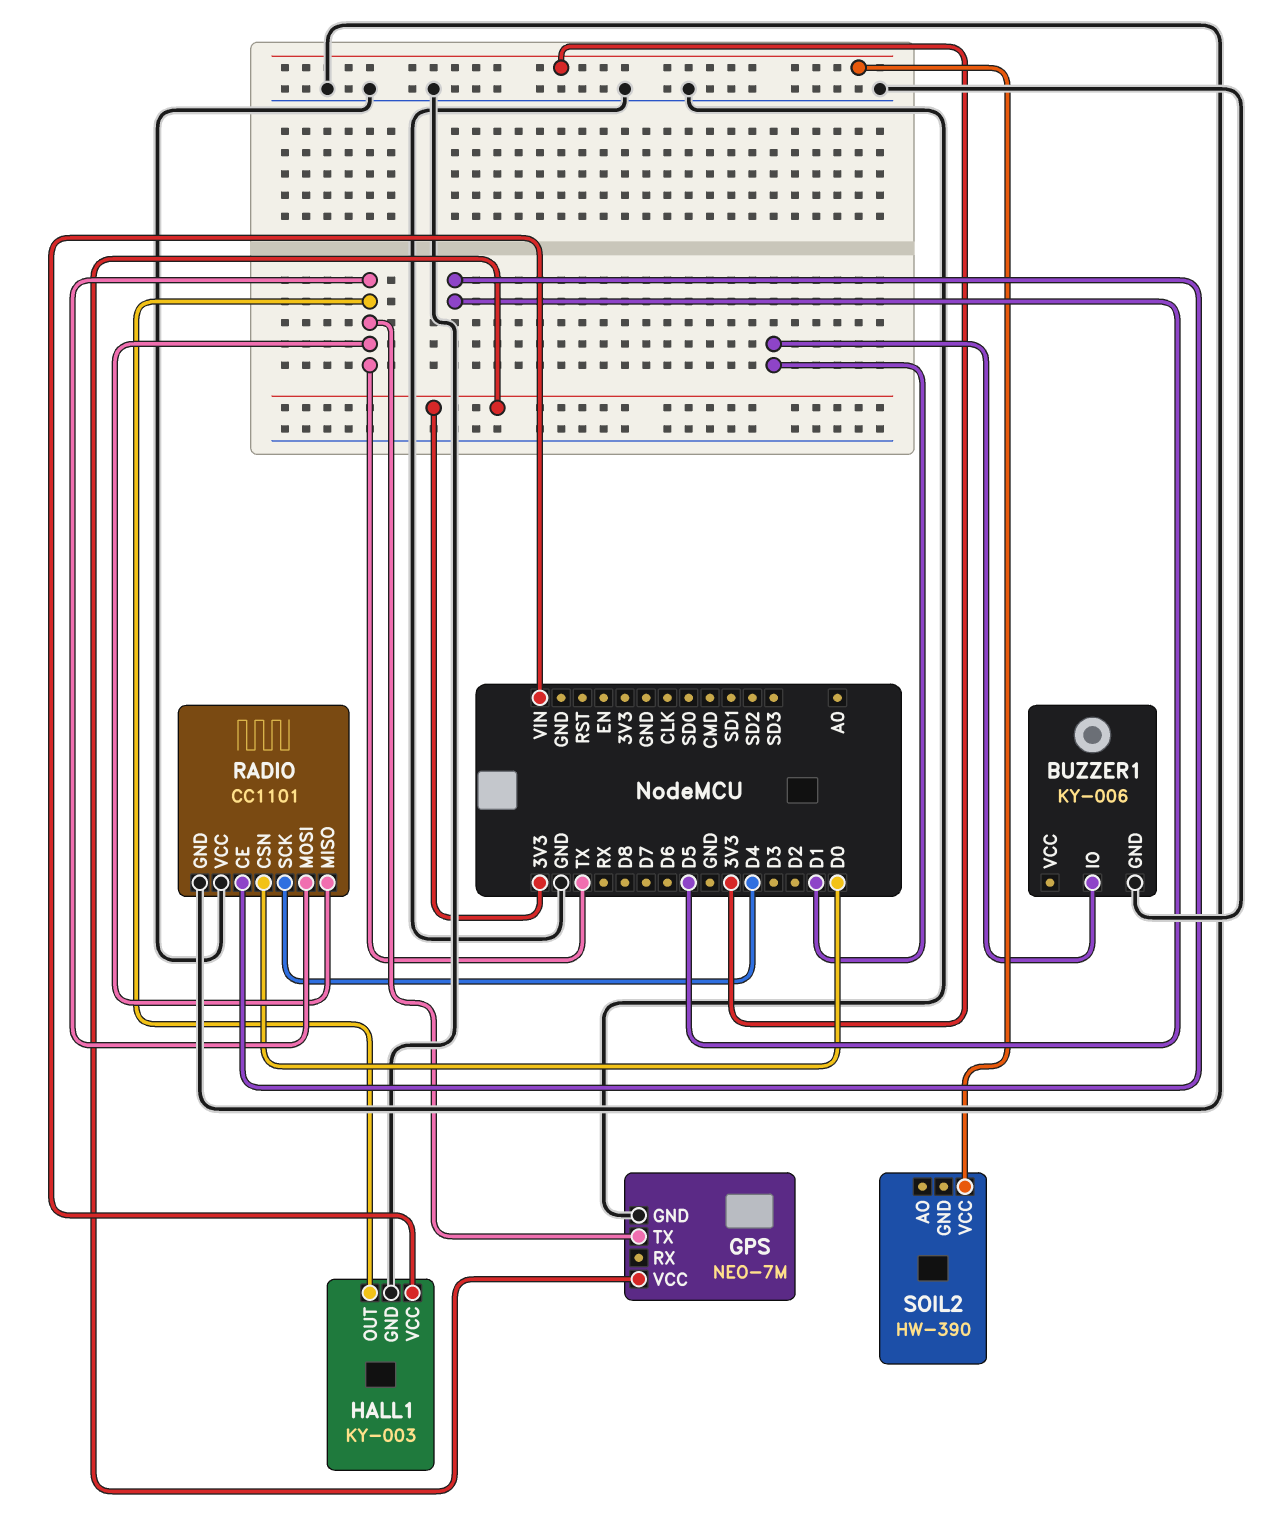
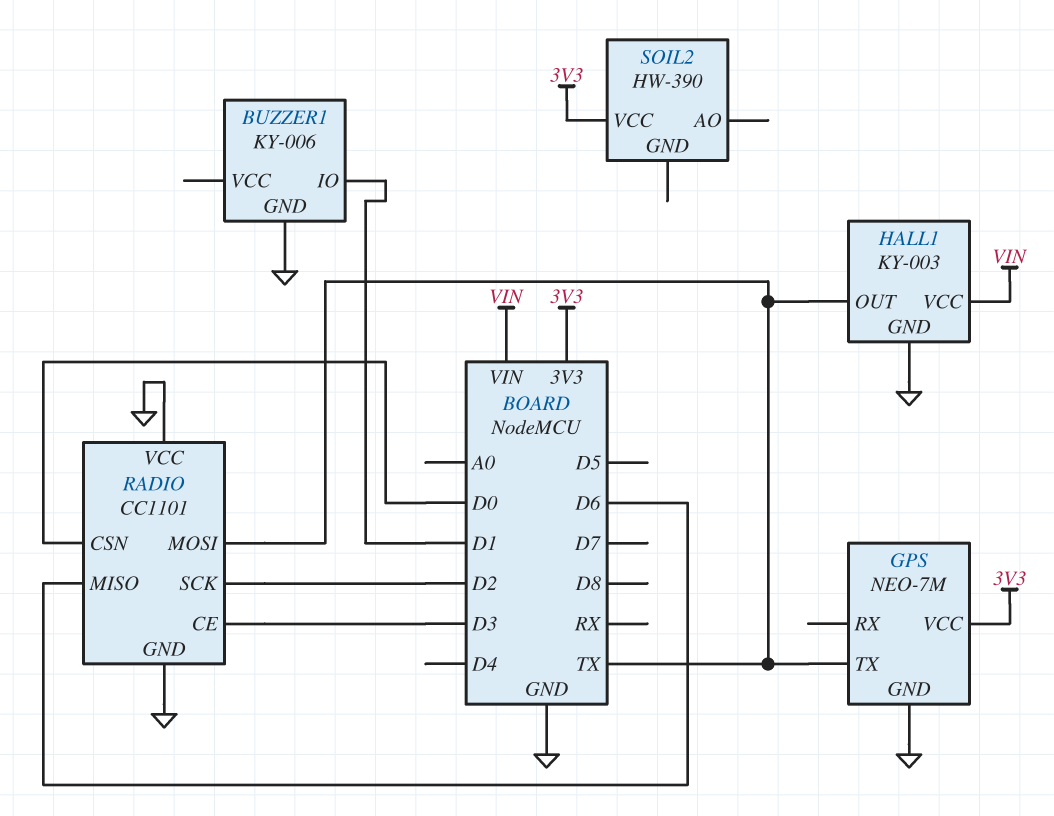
RADIO pin CE: D5 -> D3
RADIO pin MISO: TX -> D6
RADIO pin SCK: D4 -> D2

